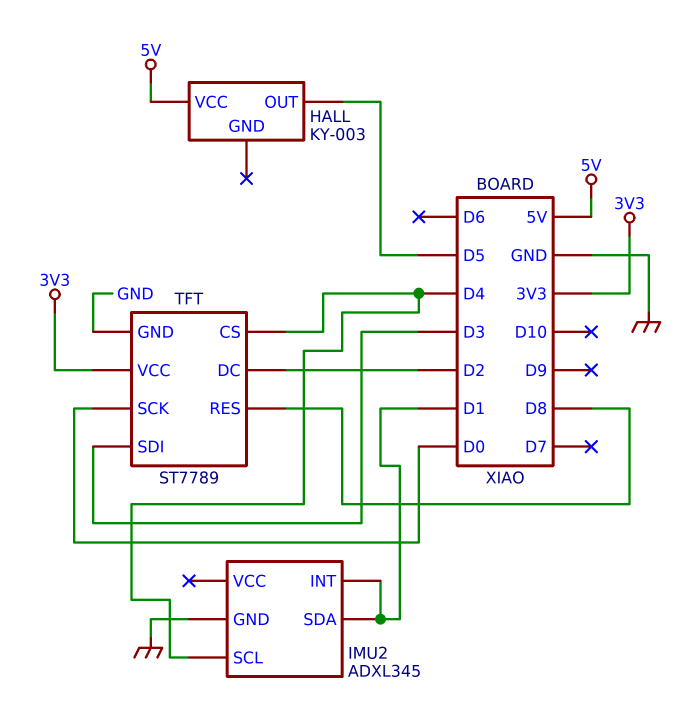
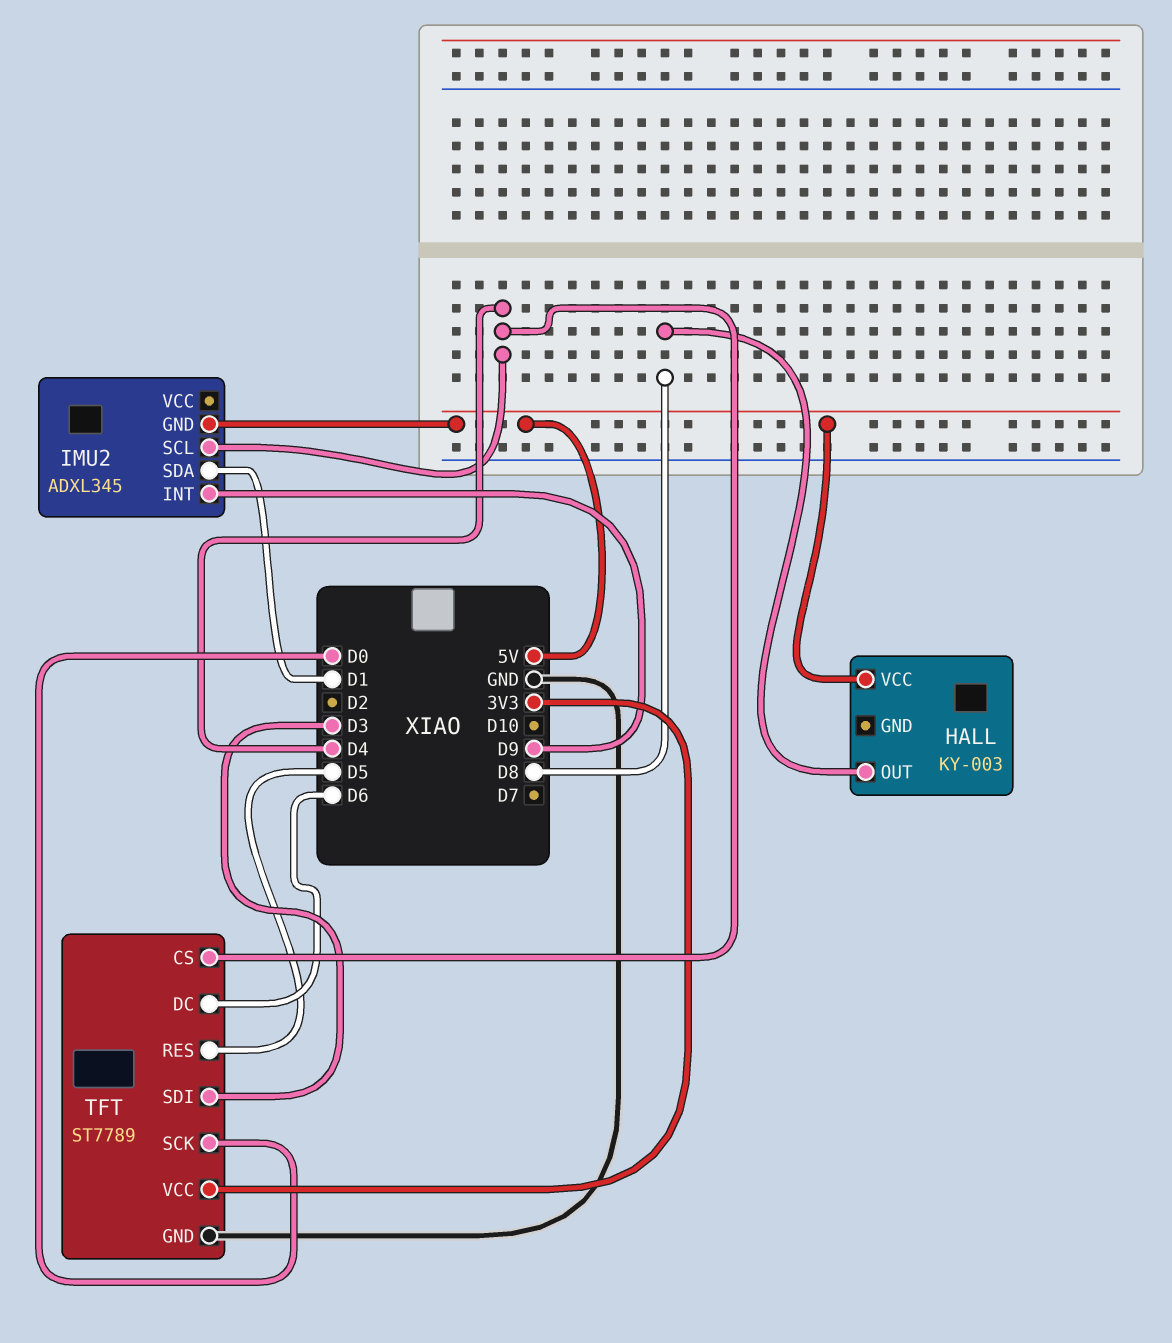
HALL pin OUT: D5 -> D8
IMU2 pin GND: GND -> 5V
IMU2 pin INT: D1 -> D9
TFT pin DC: D2 -> D6
TFT pin RES: D8 -> D5

